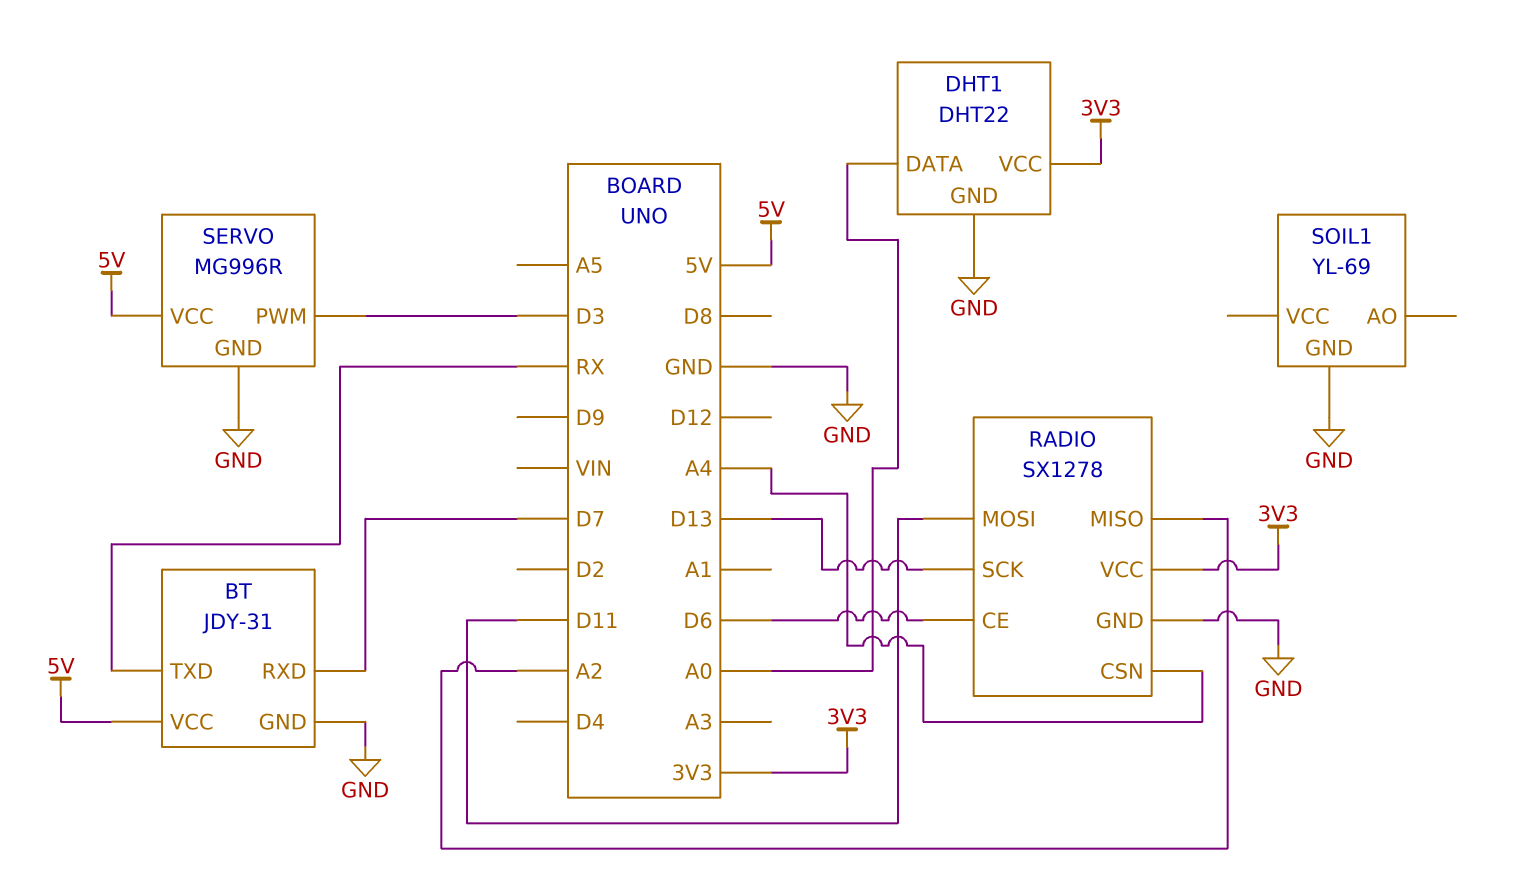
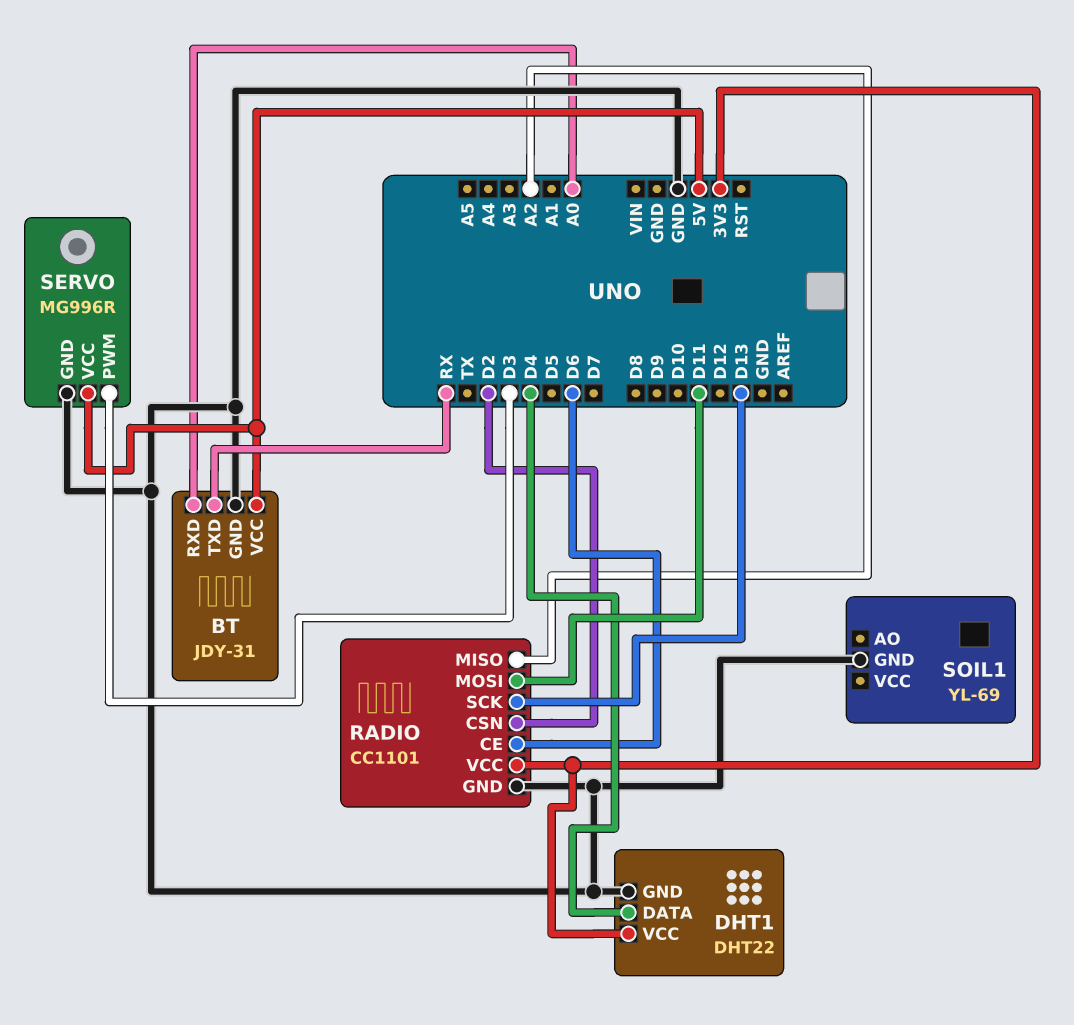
BT pin RXD: D7 -> A0
DHT1 pin DATA: A0 -> D4
RADIO: SX1278 -> CC1101
RADIO pin CSN: A4 -> D2

